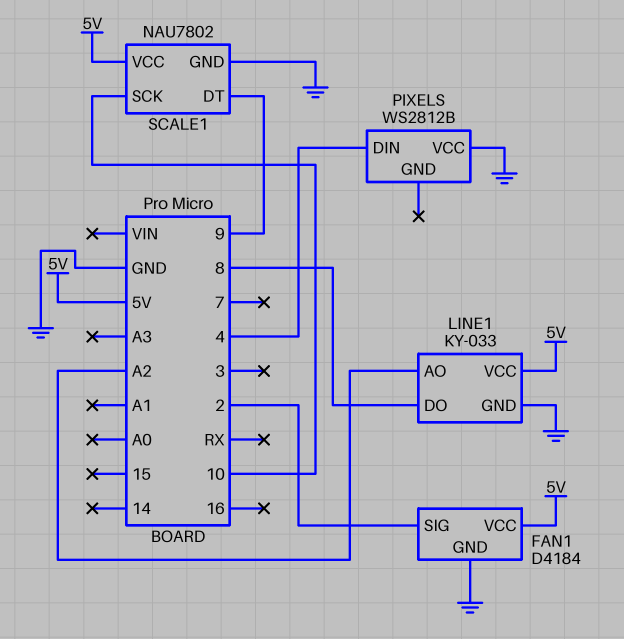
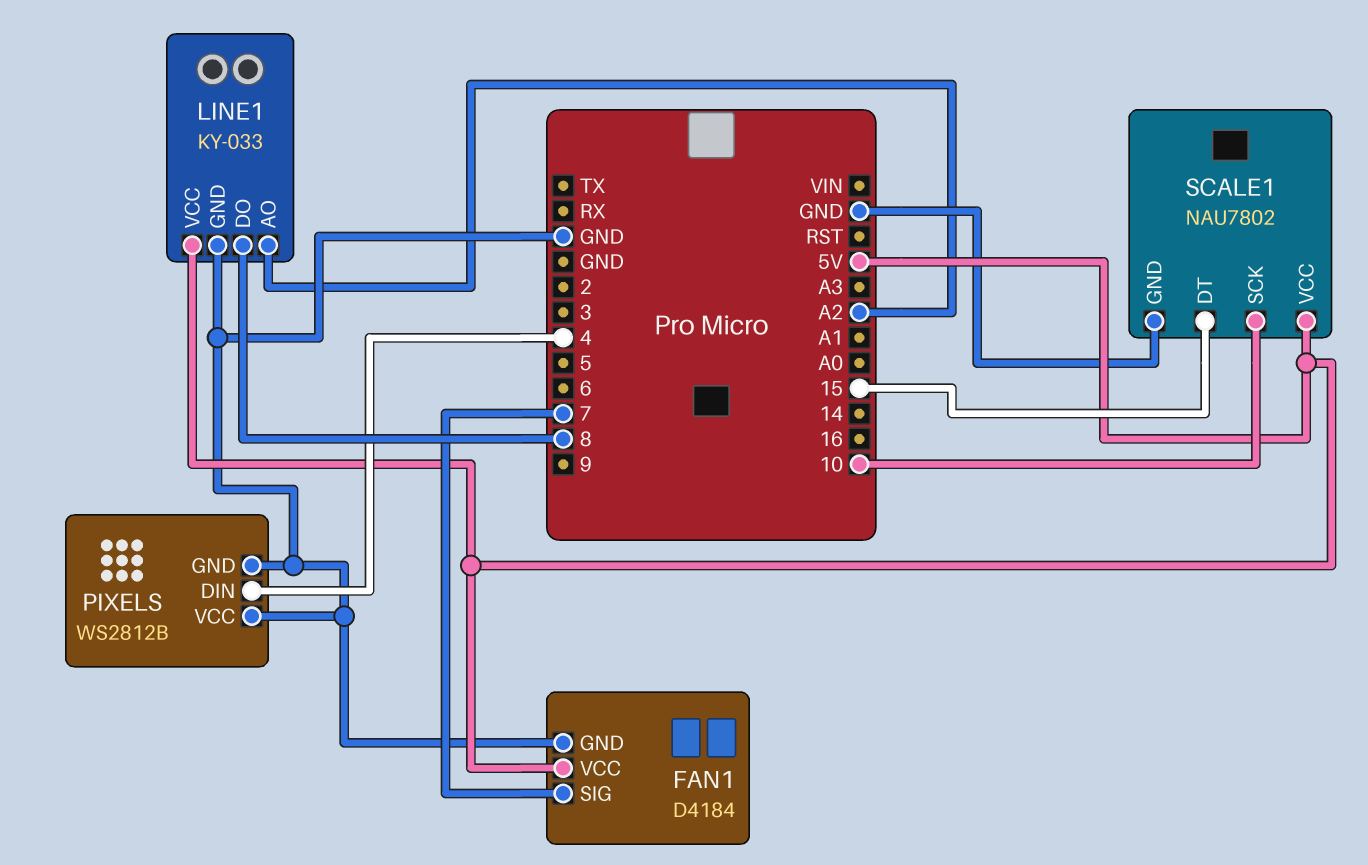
FAN1 pin SIG: 2 -> 7
PIXELS pin GND: none -> GND
SCALE1 pin DT: 9 -> 15

